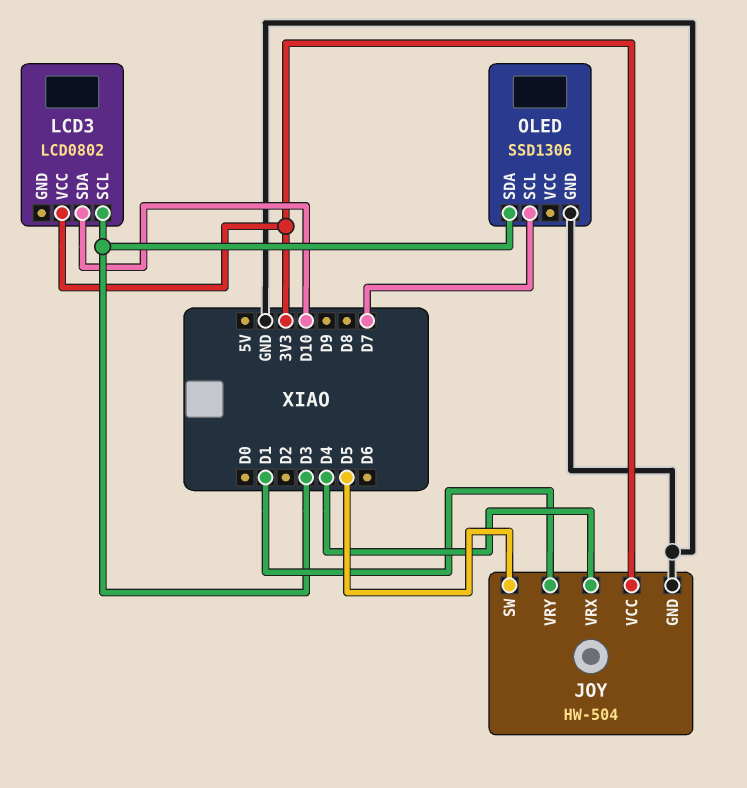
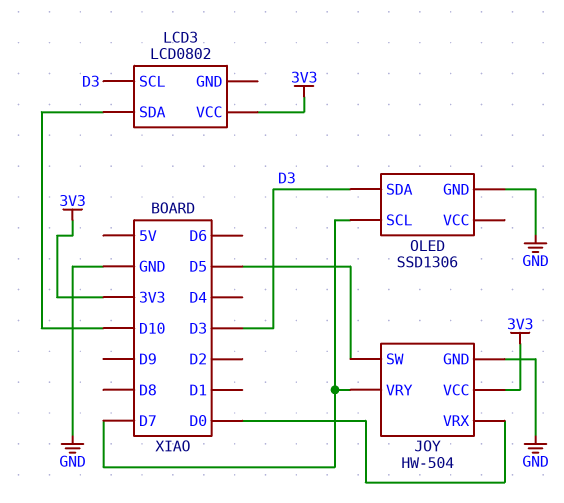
JOY pin VRX: D4 -> D0
JOY pin VRY: D1 -> D7

